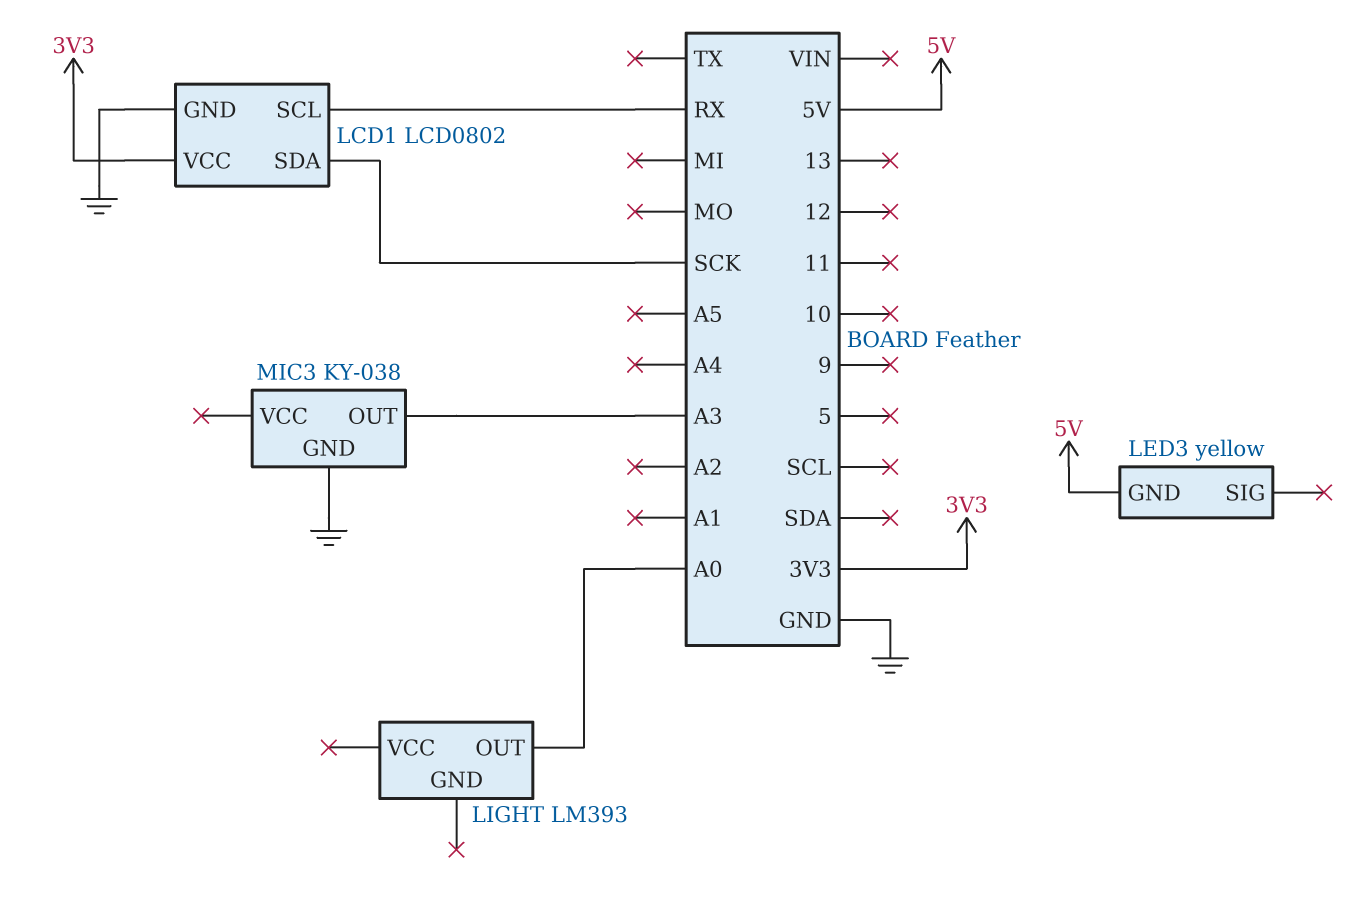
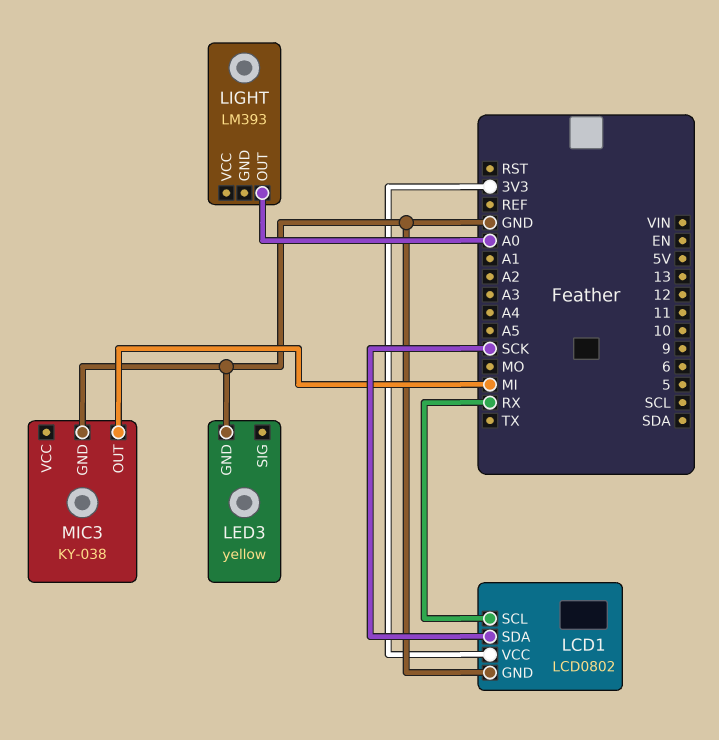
LED3 pin GND: 5V -> GND
MIC3 pin OUT: A3 -> MI

